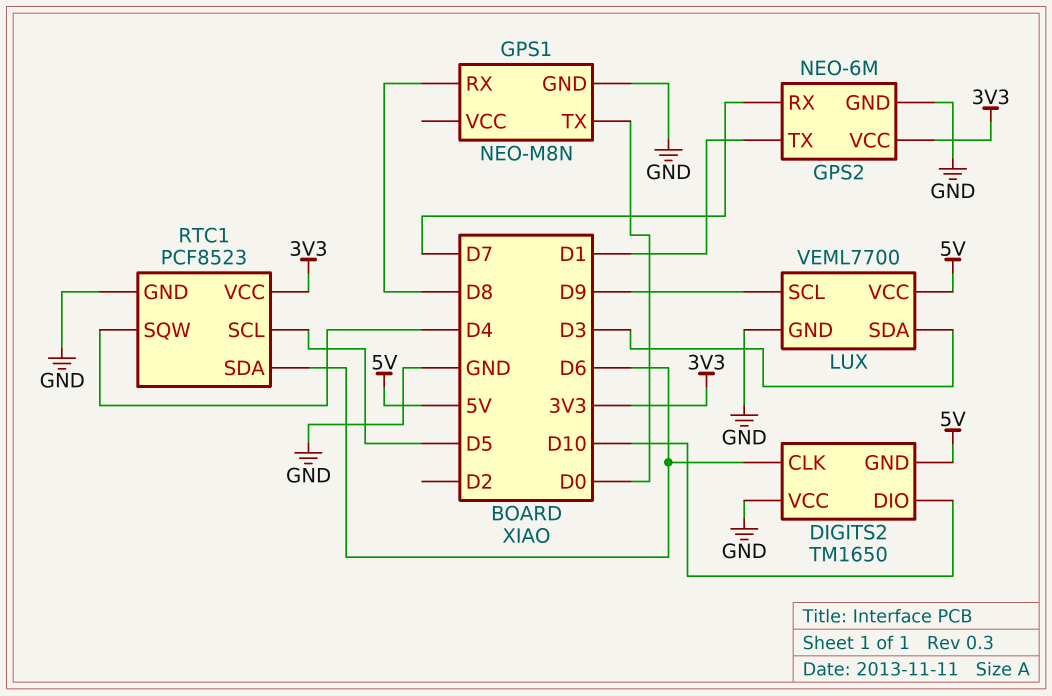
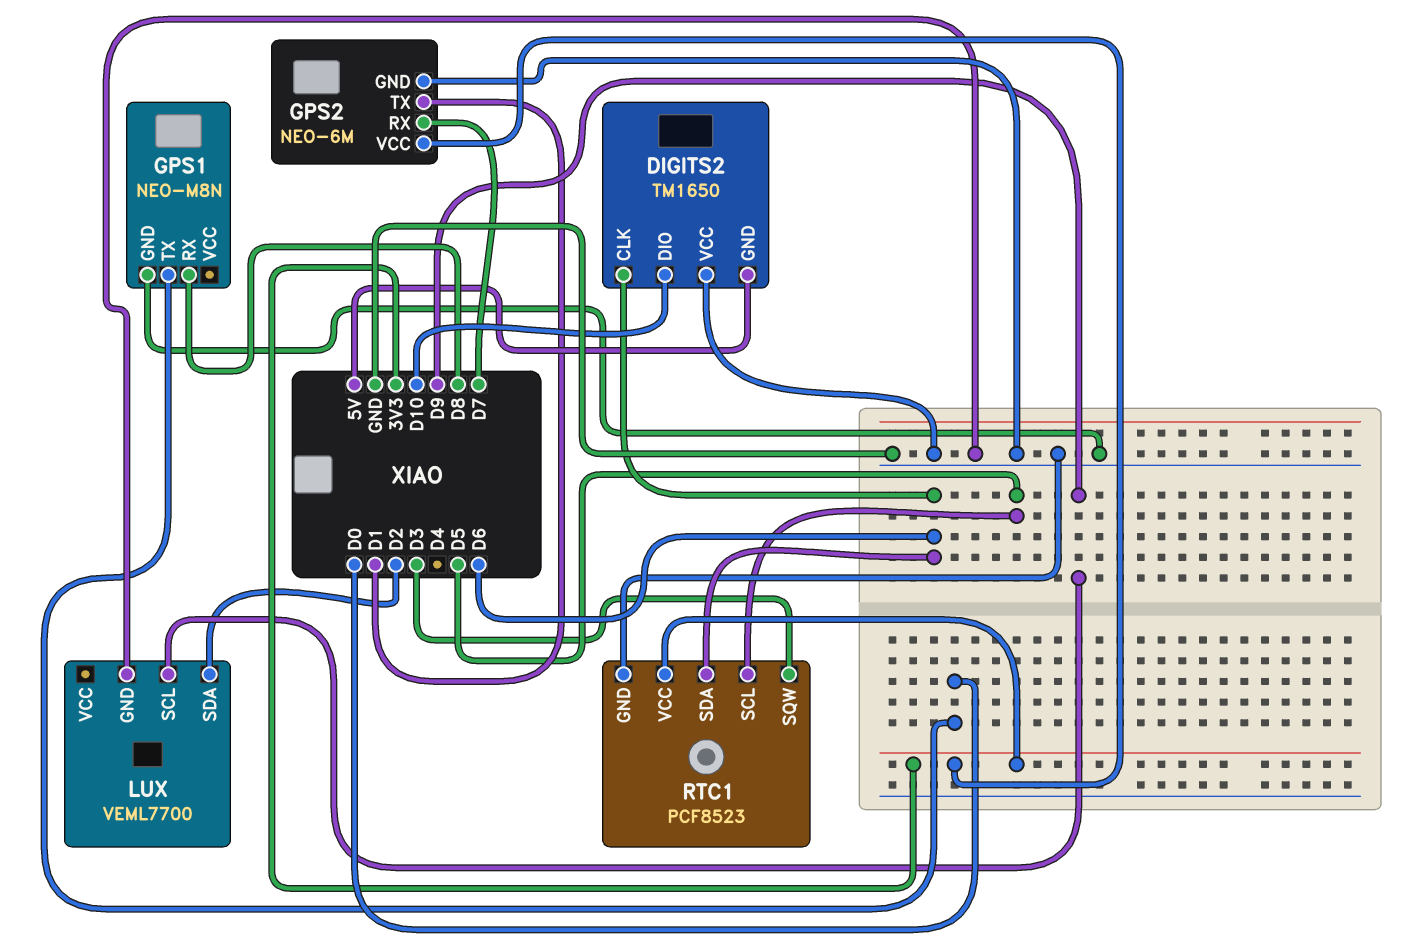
LUX pin SDA: D3 -> D2
LUX pin VCC: 5V -> none
RTC1 pin SQW: D4 -> D3

